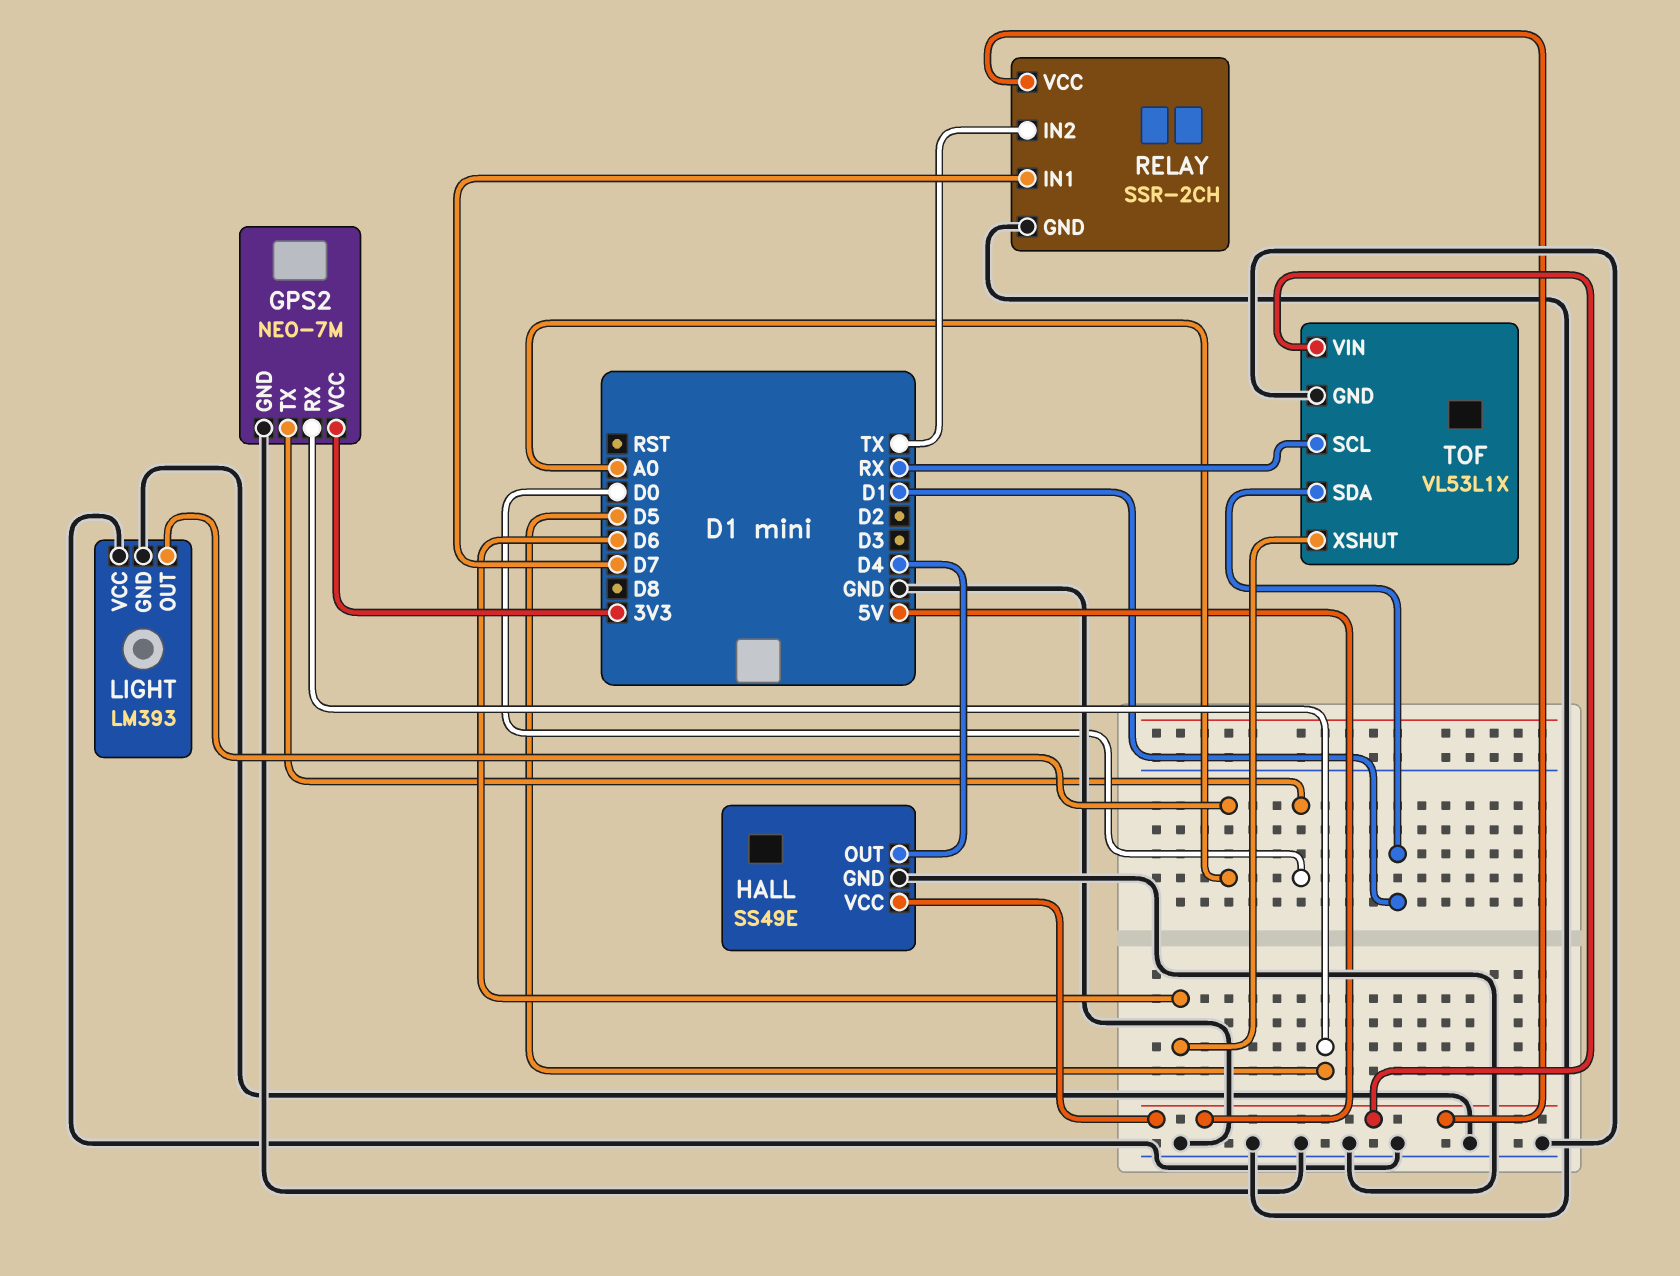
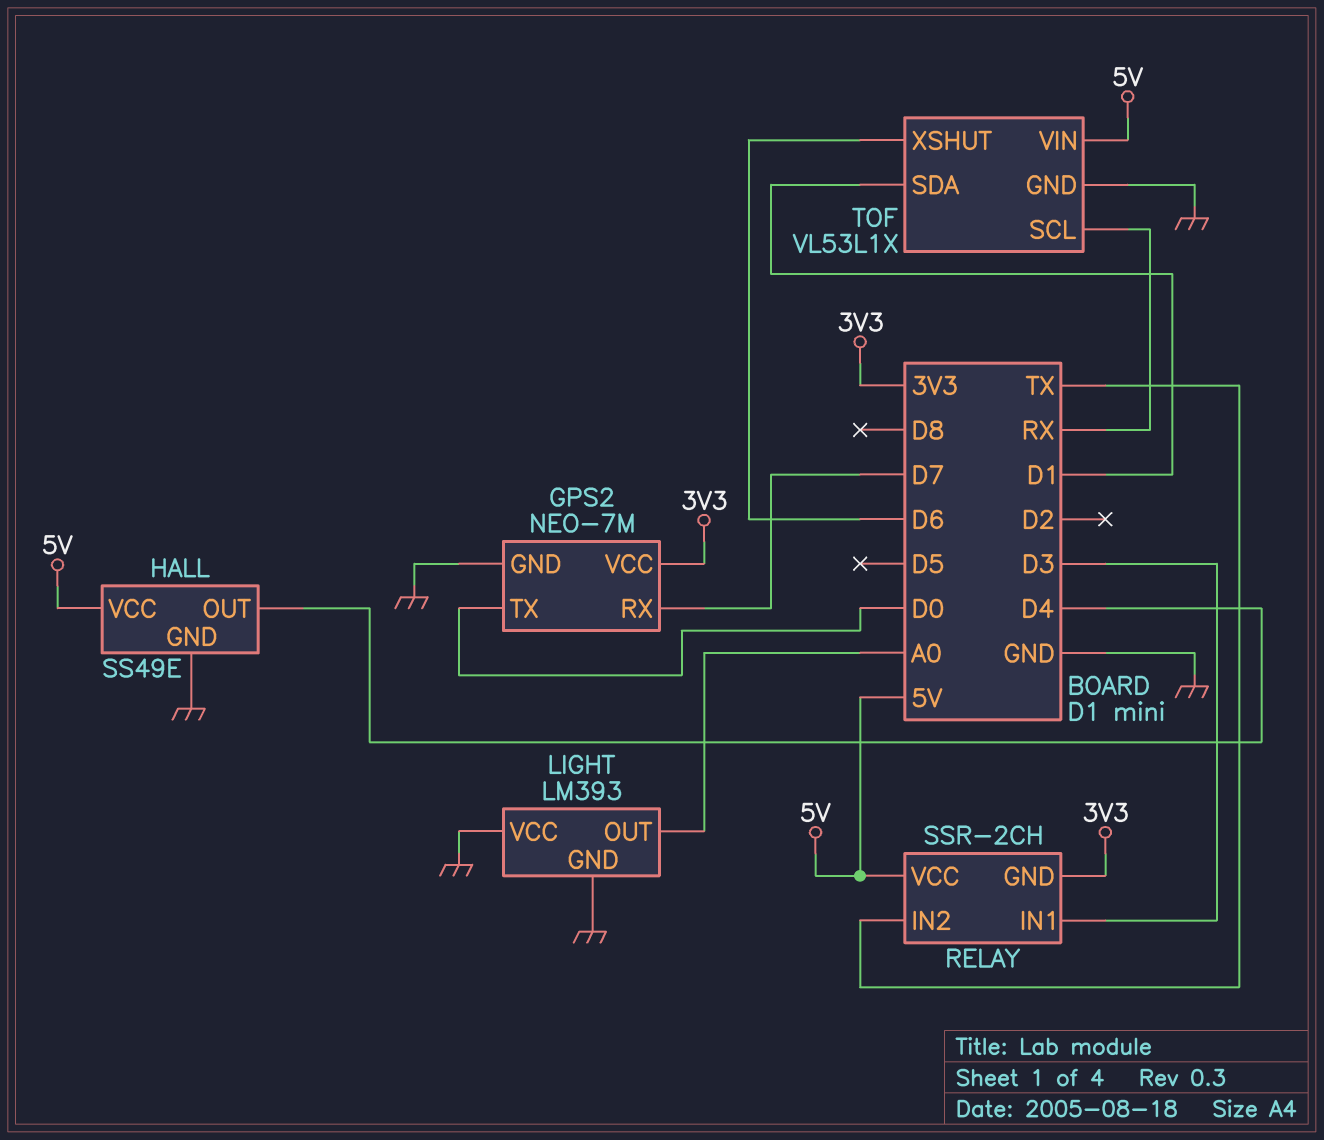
GPS2 pin RX: D5 -> D7
RELAY pin GND: GND -> 3V3
RELAY pin IN1: D7 -> D3

